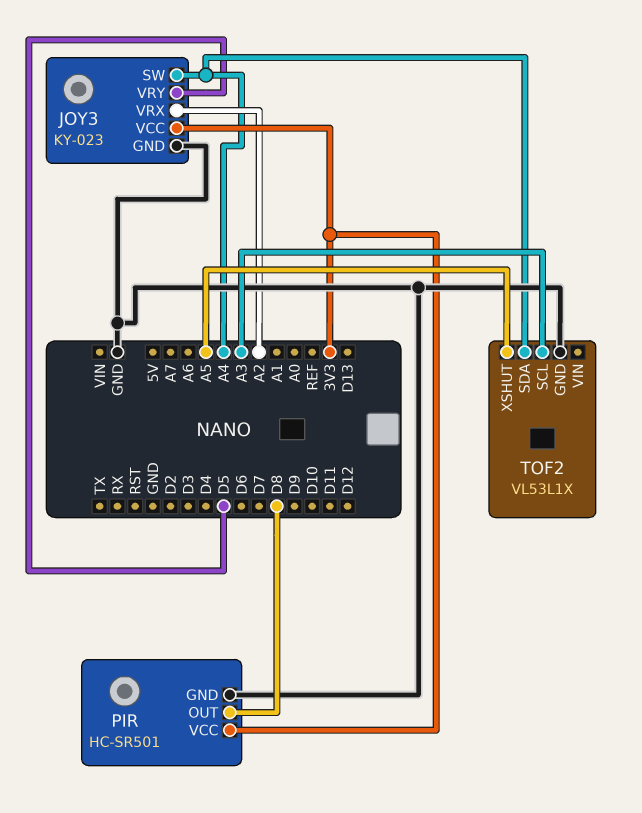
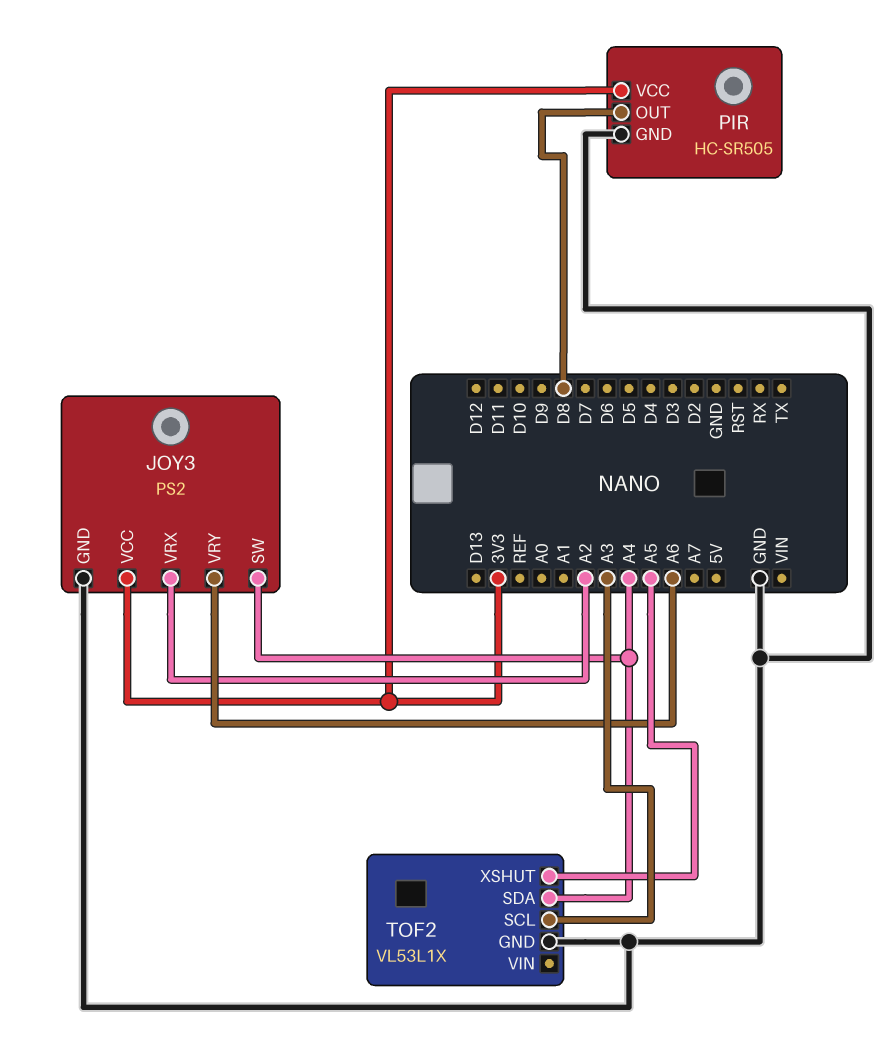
JOY3: KY-023 -> PS2
JOY3 pin VRY: D5 -> A6
PIR: HC-SR501 -> HC-SR505

